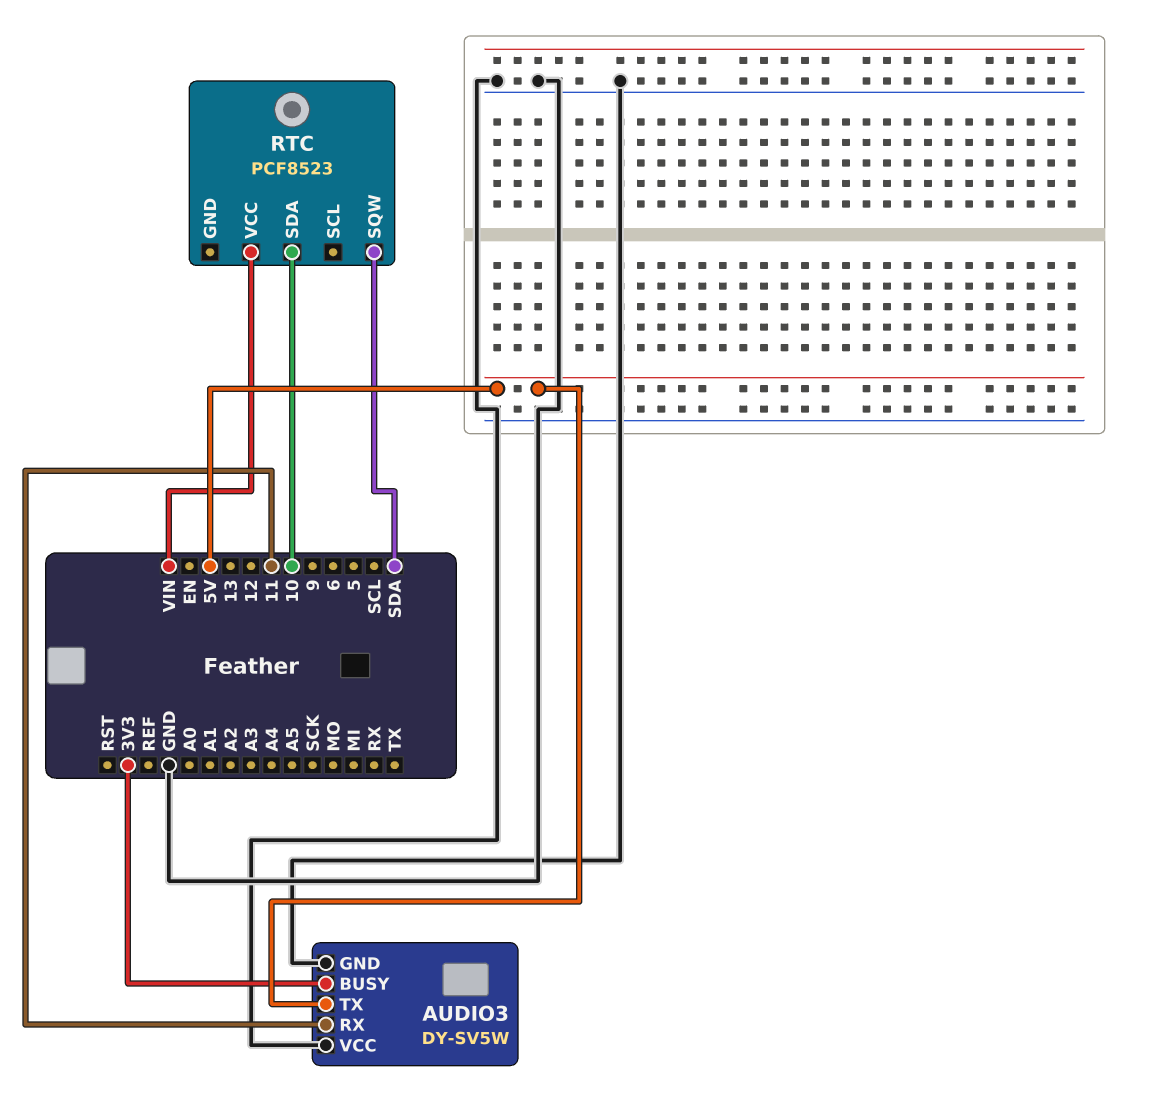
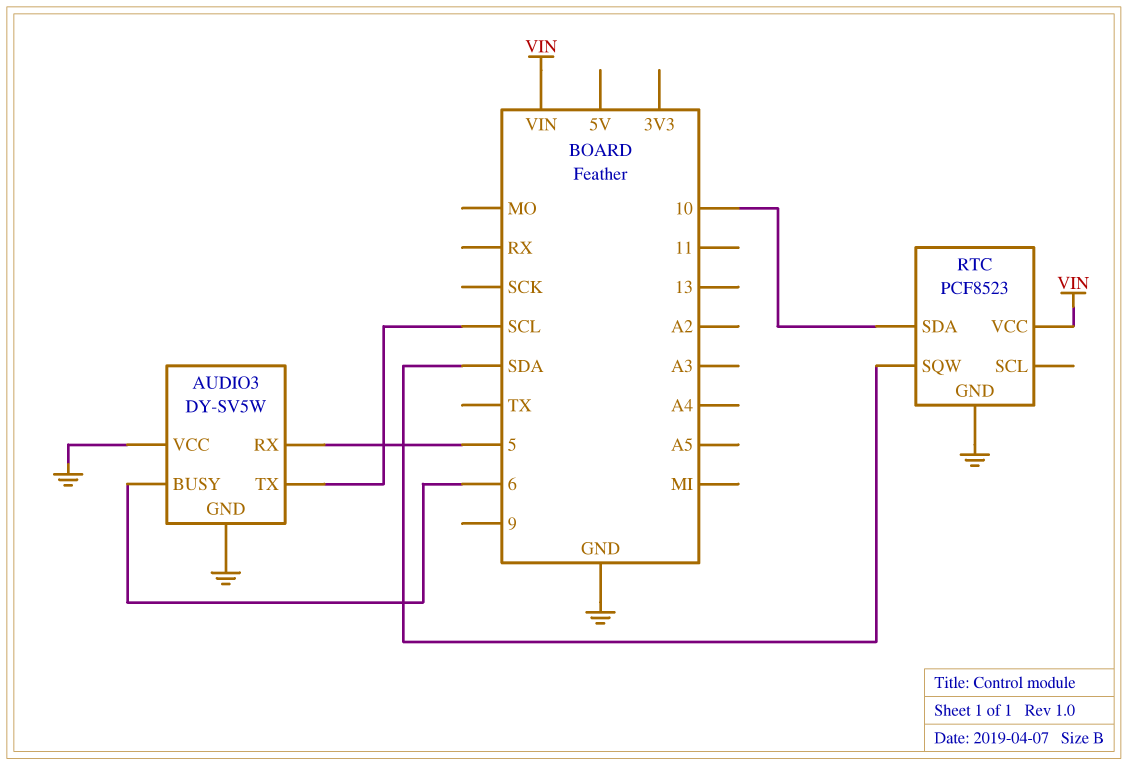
AUDIO3 pin BUSY: 3V3 -> 6
AUDIO3 pin RX: 11 -> 5
AUDIO3 pin TX: 5V -> SCL
RTC pin GND: none -> GND

